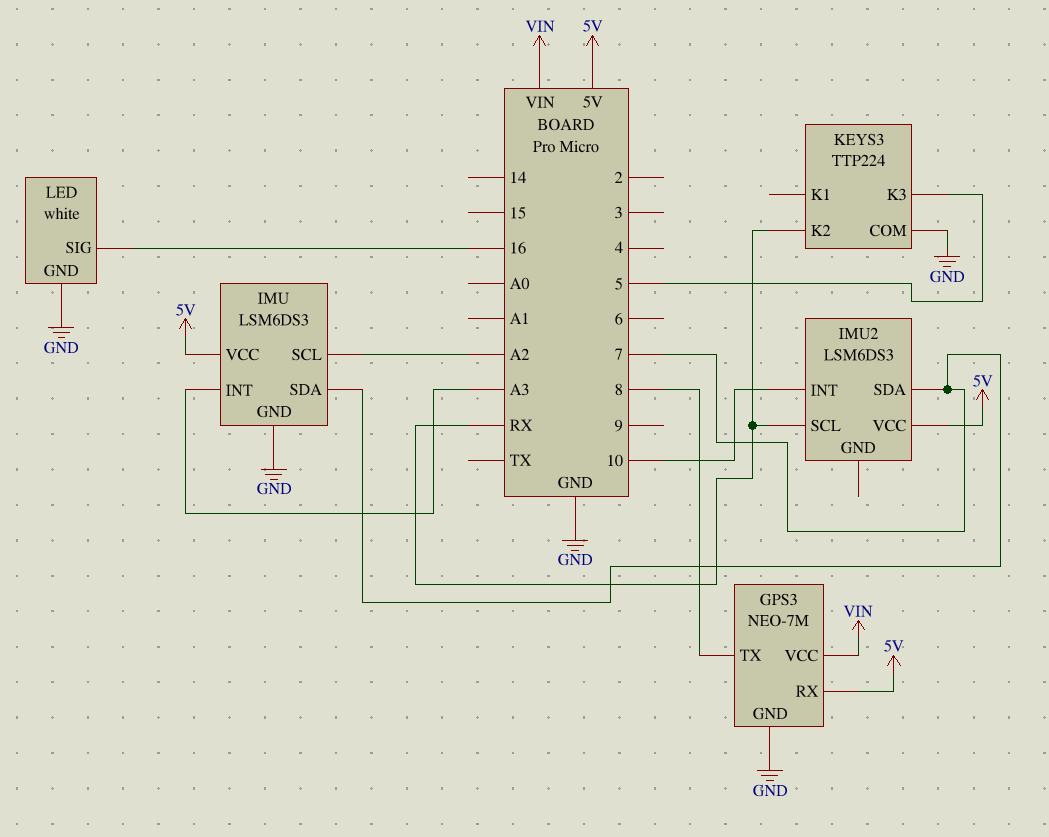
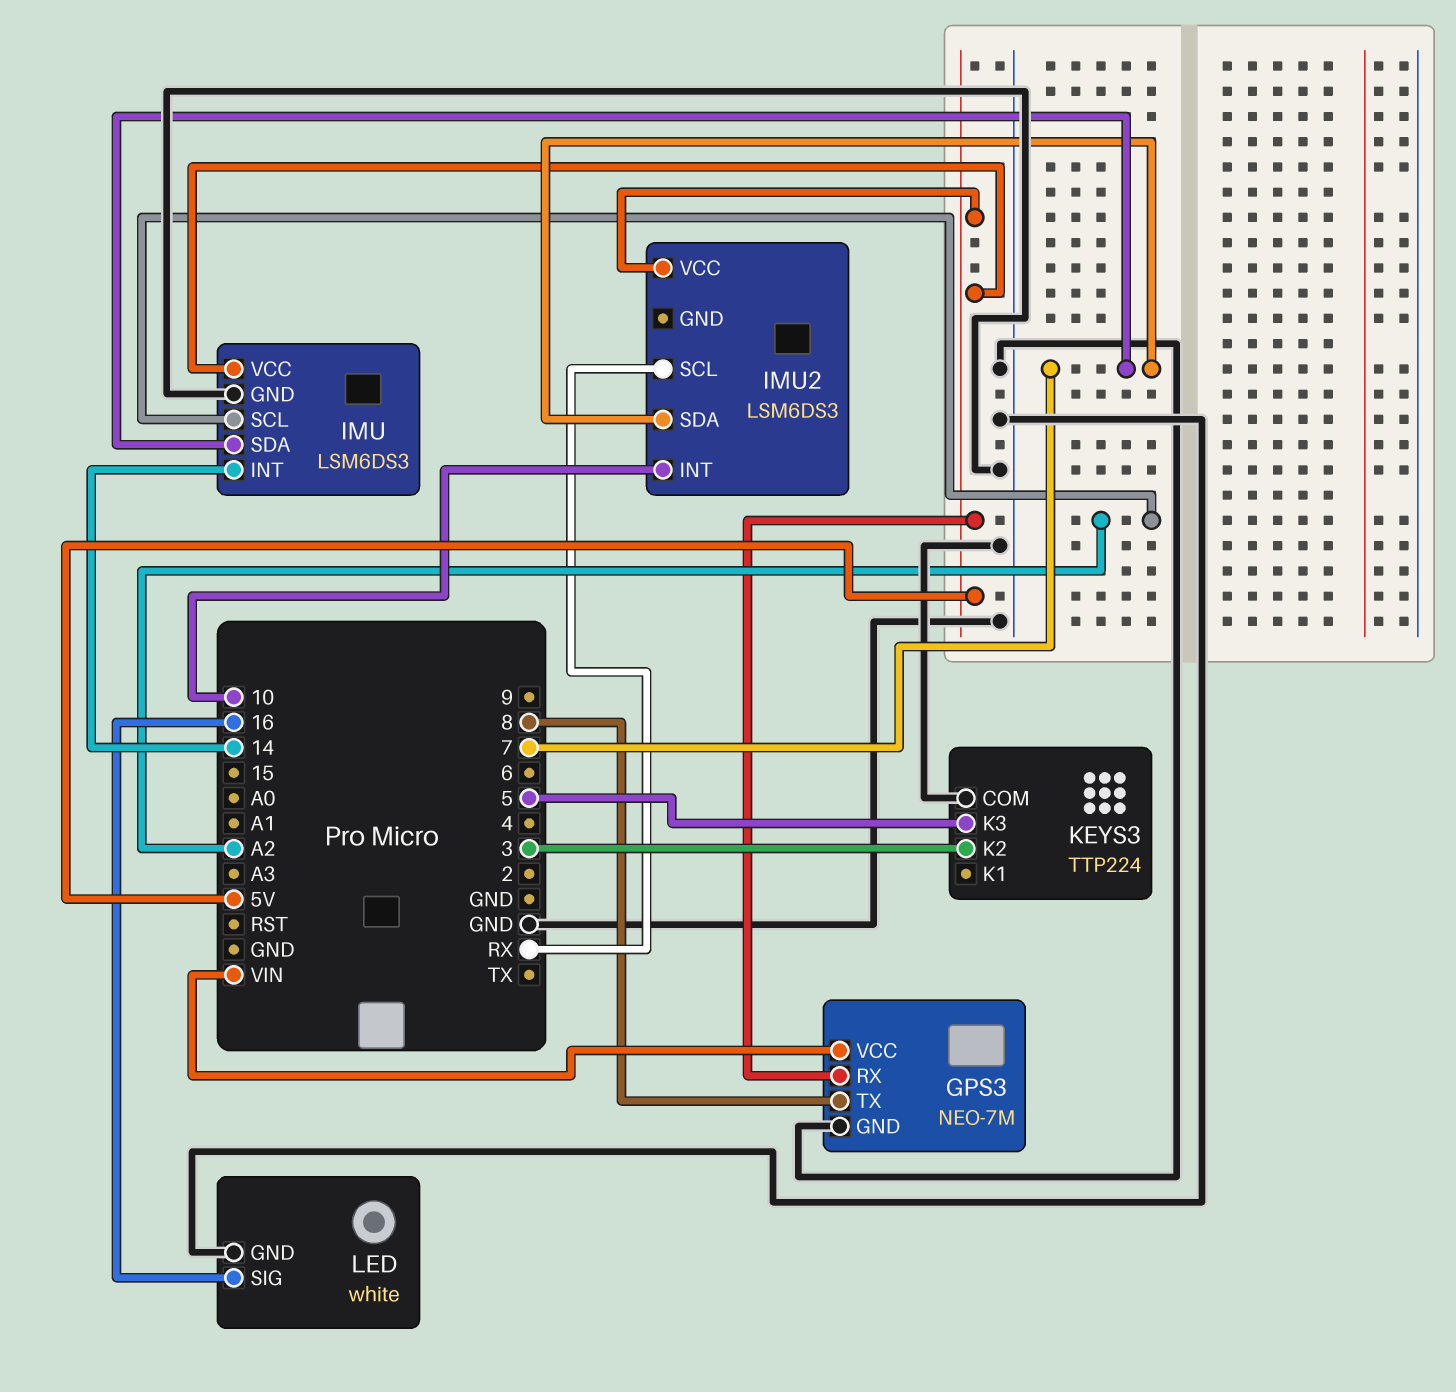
IMU pin INT: A3 -> 14
KEYS3 pin K2: RX -> 3

